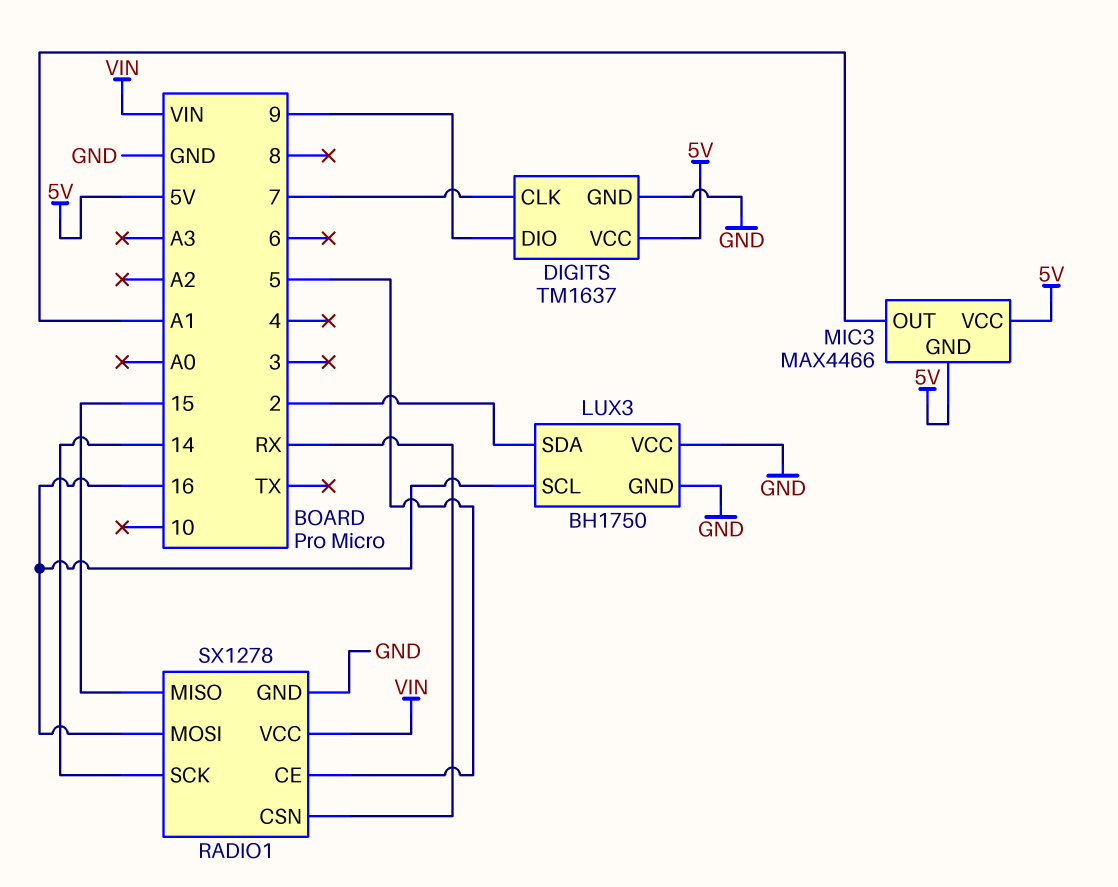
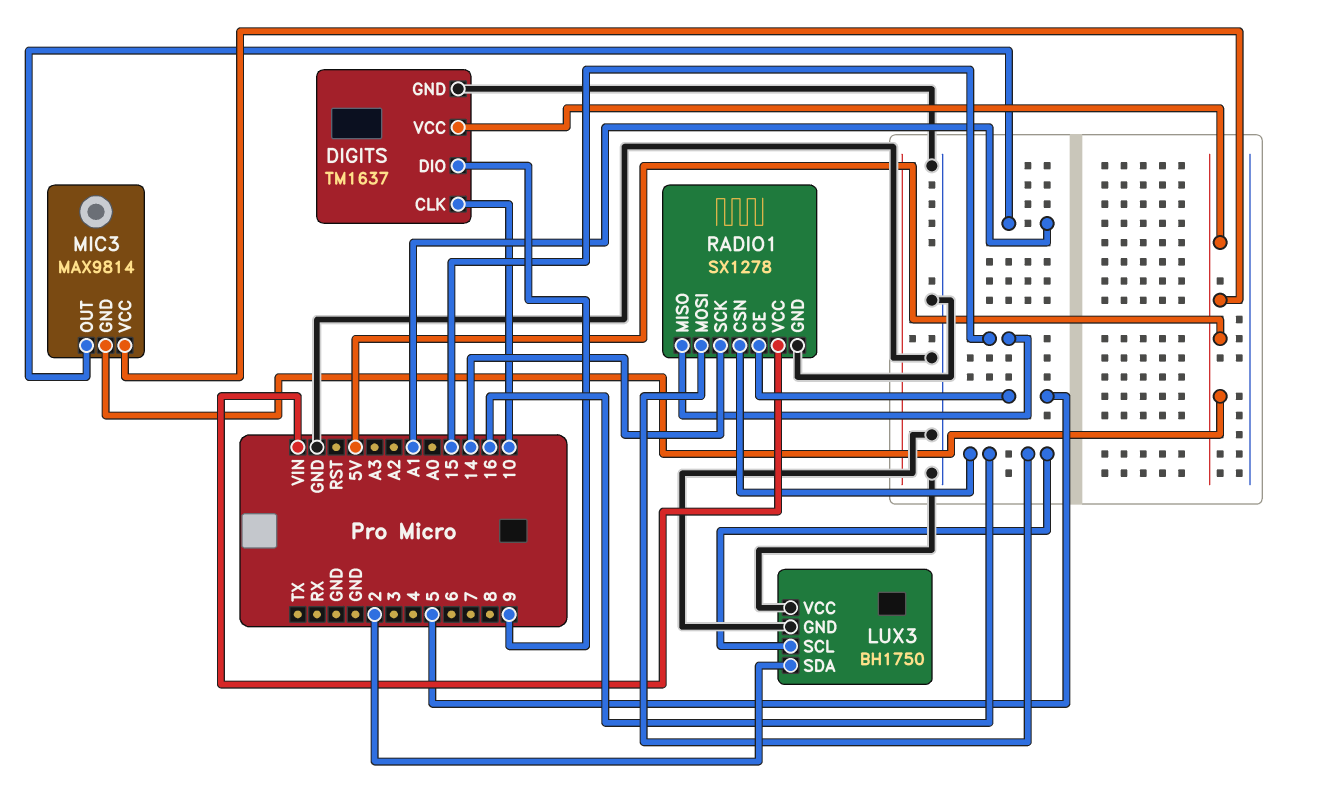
DIGITS pin CLK: 7 -> 10
MIC3: MAX4466 -> MAX9814
RADIO1 pin CSN: RX -> 16

